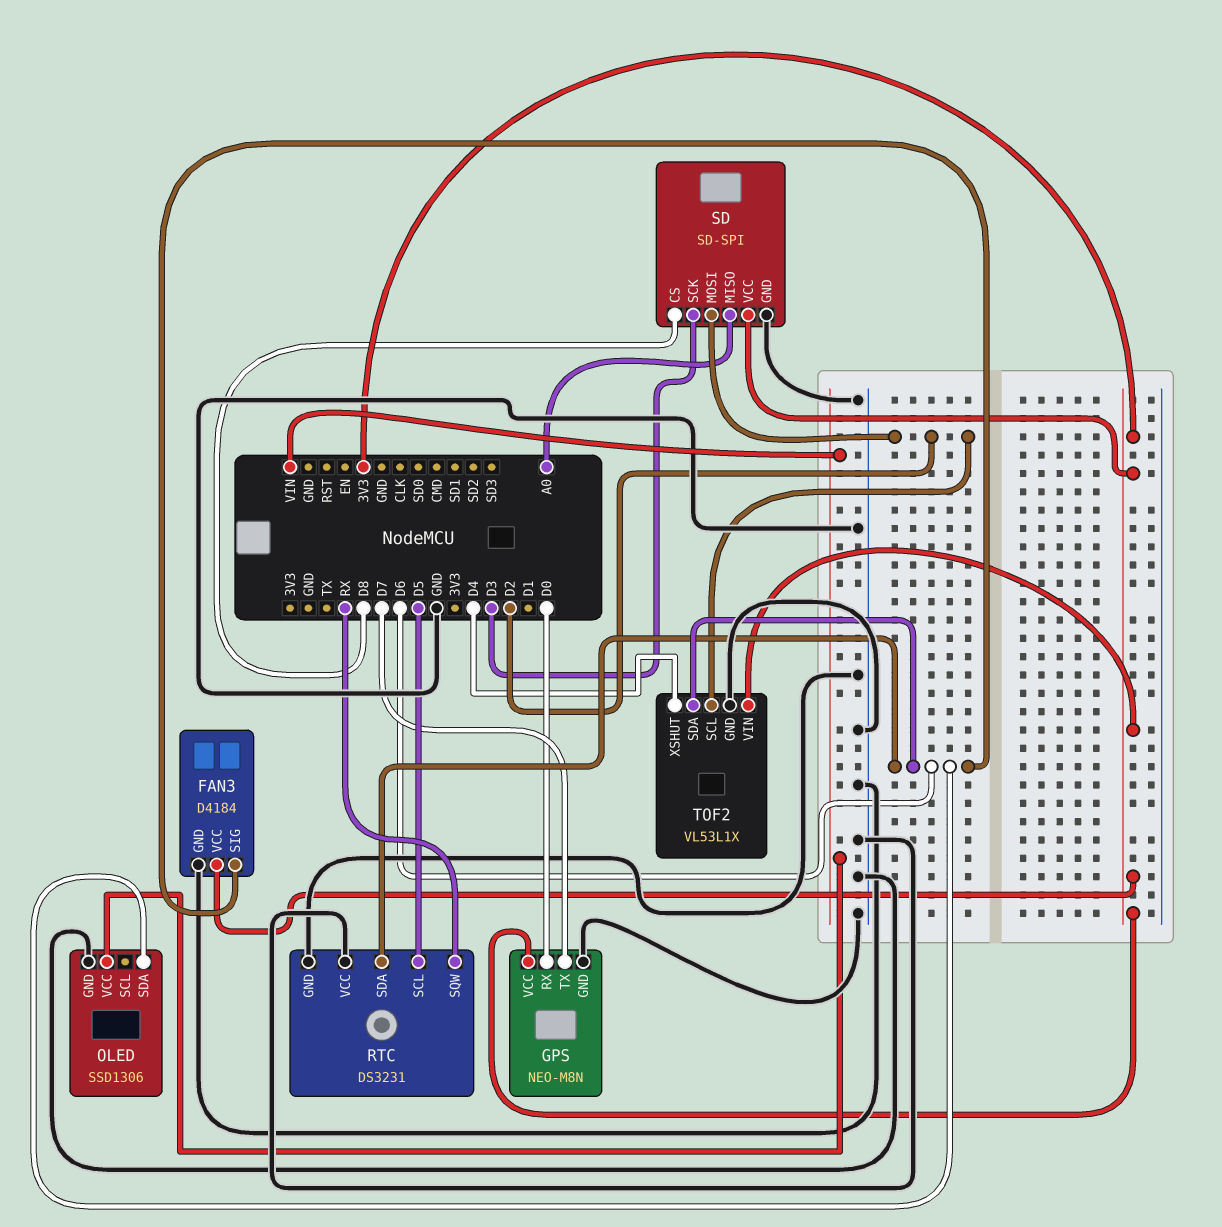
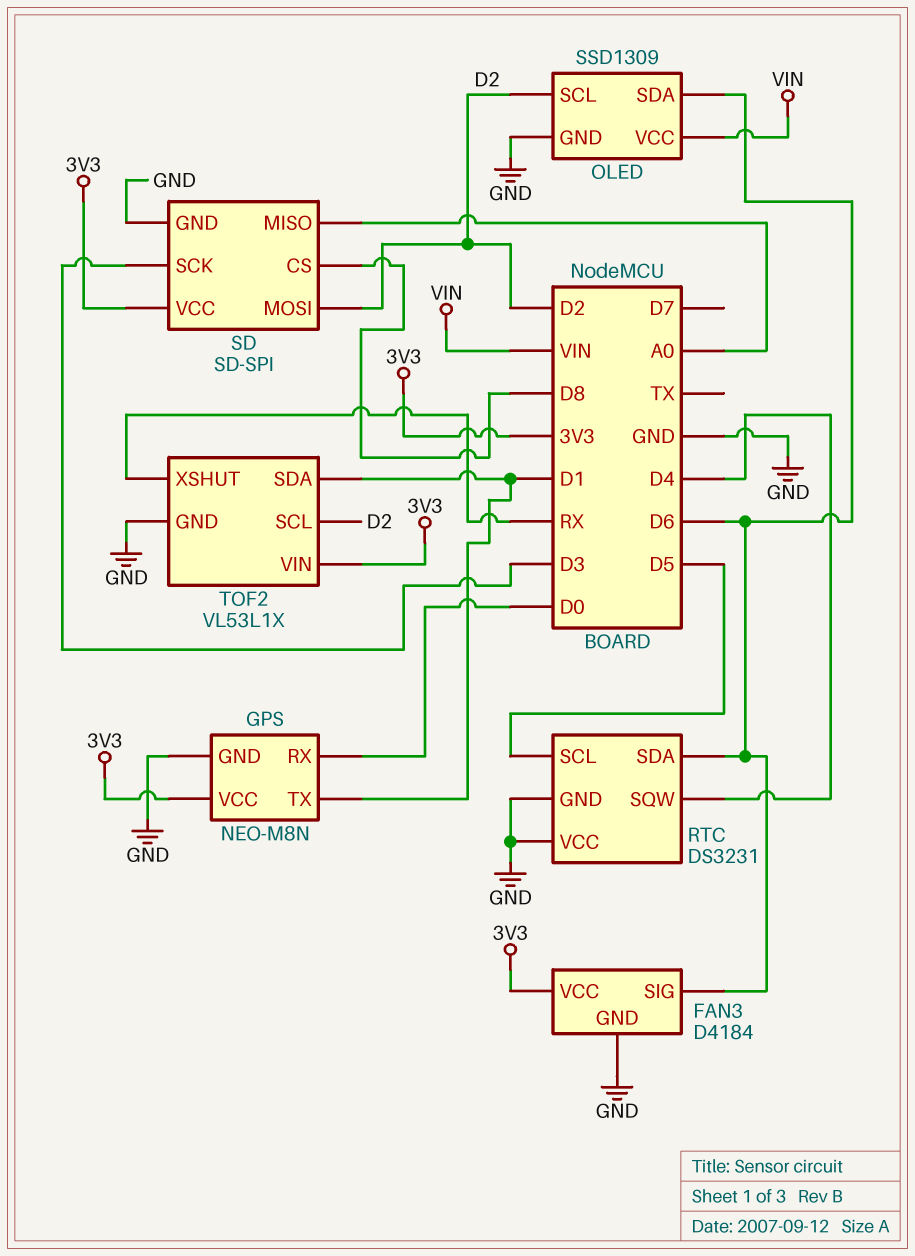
GPS pin TX: D7 -> D1
OLED: SSD1306 -> SSD1309
OLED pin SCL: none -> D2
RTC pin SQW: RX -> D4
TOF2 pin SDA: D6 -> D1
TOF2 pin XSHUT: D4 -> RX

